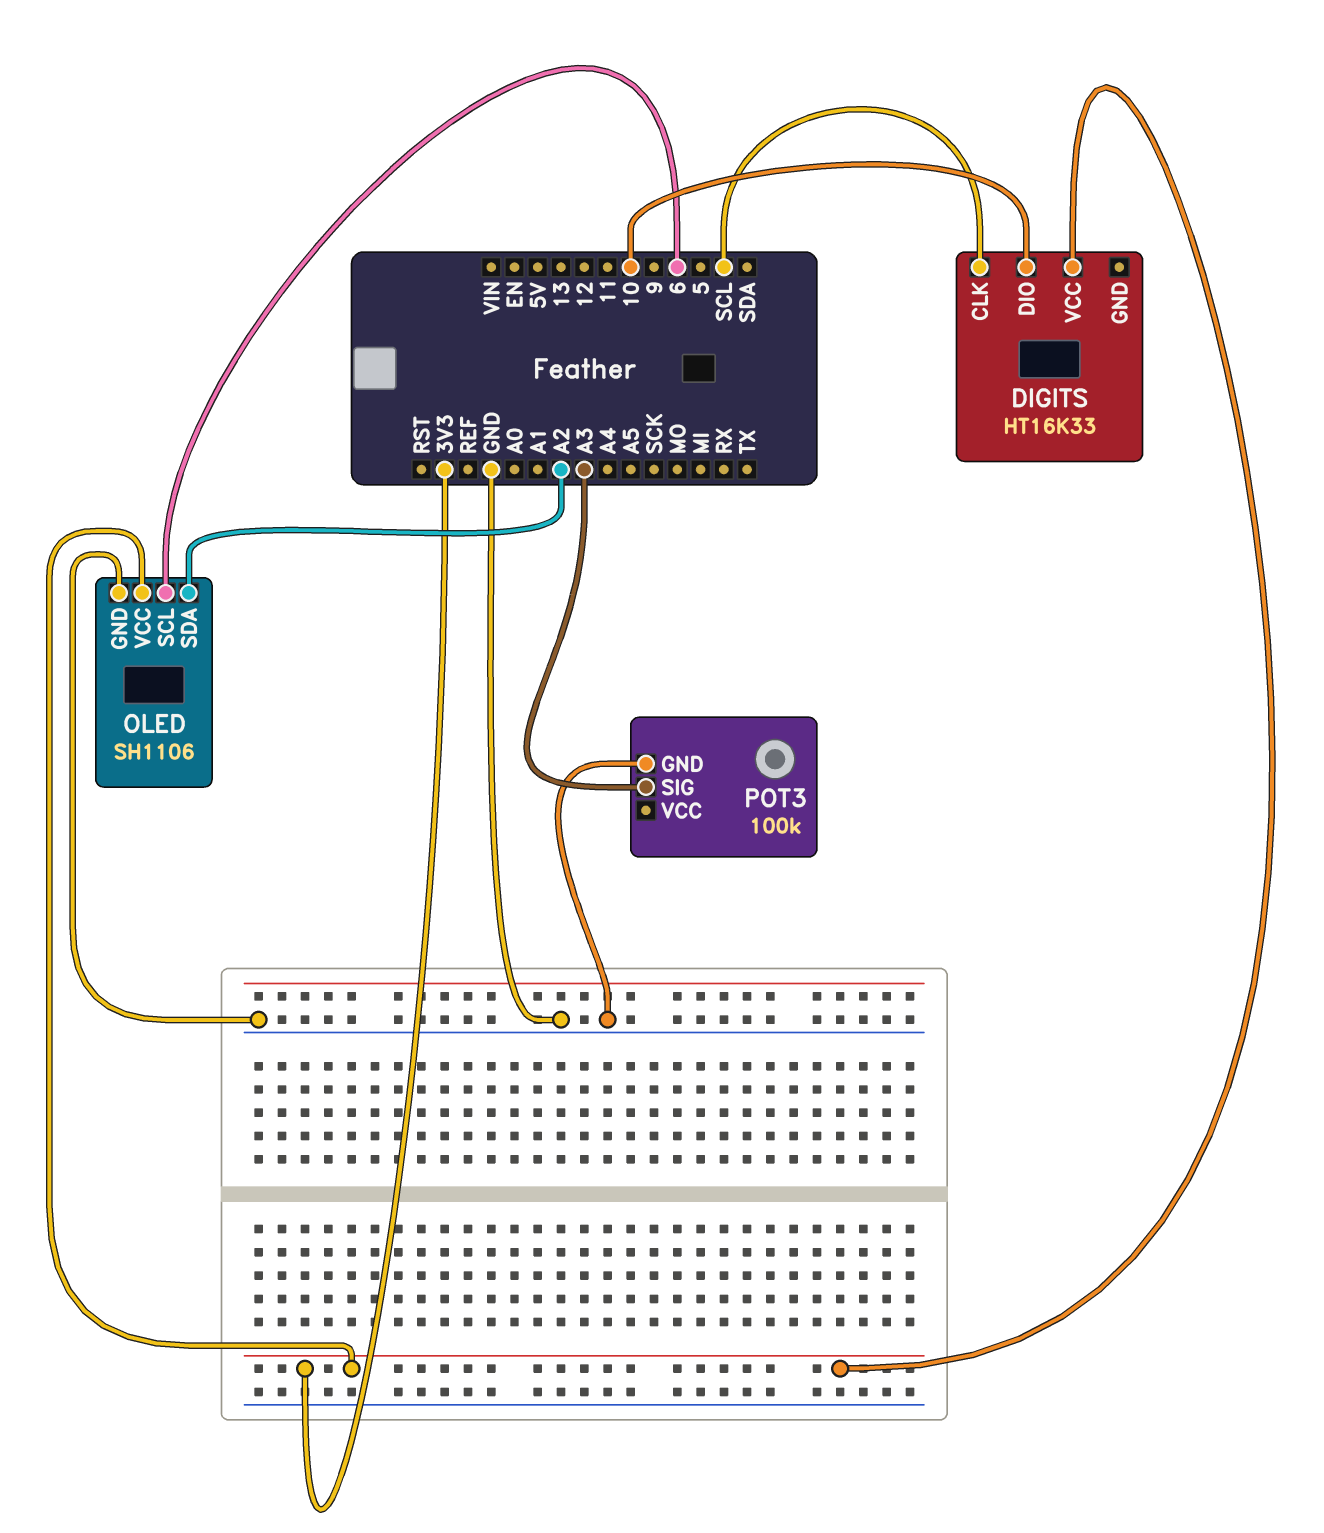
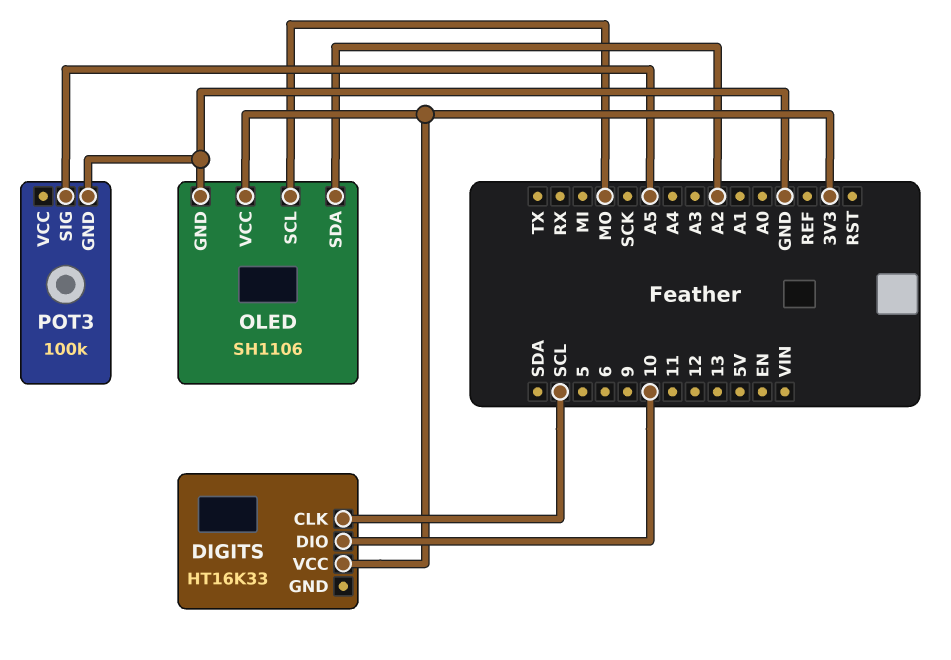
OLED pin SCL: 6 -> MO
POT3 pin SIG: A3 -> A5

